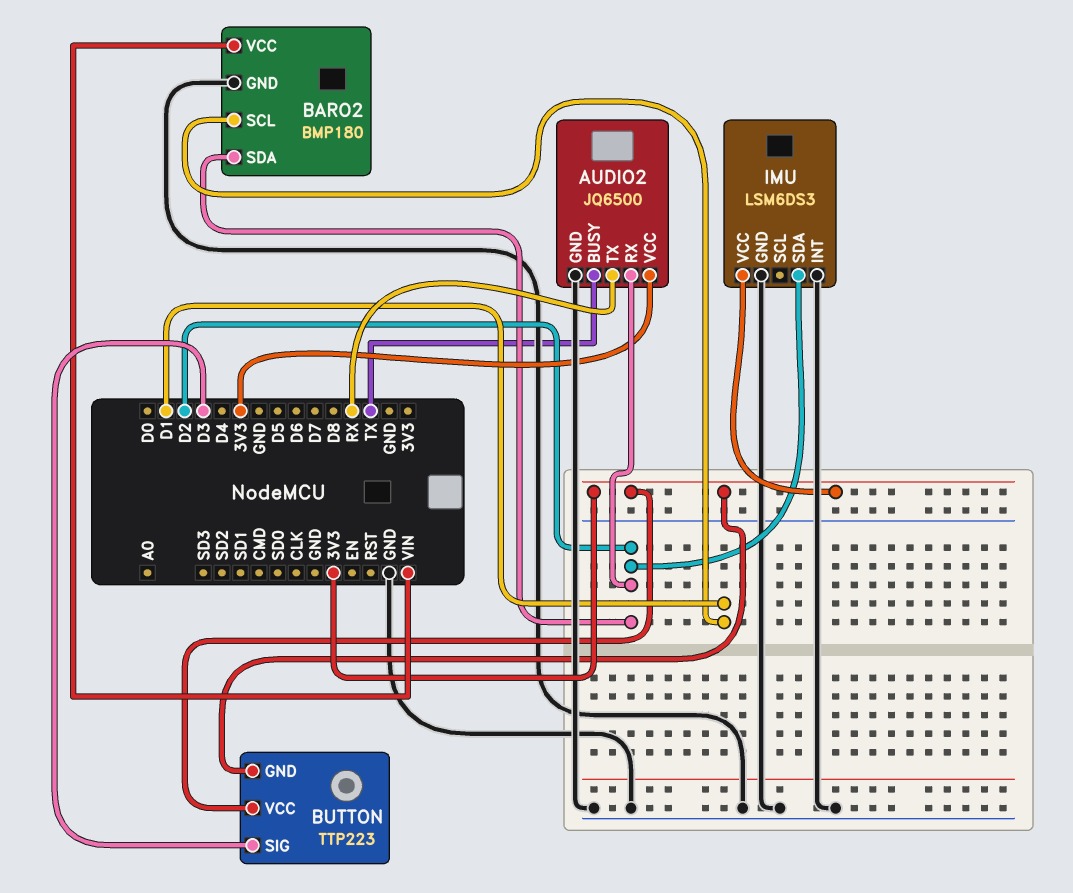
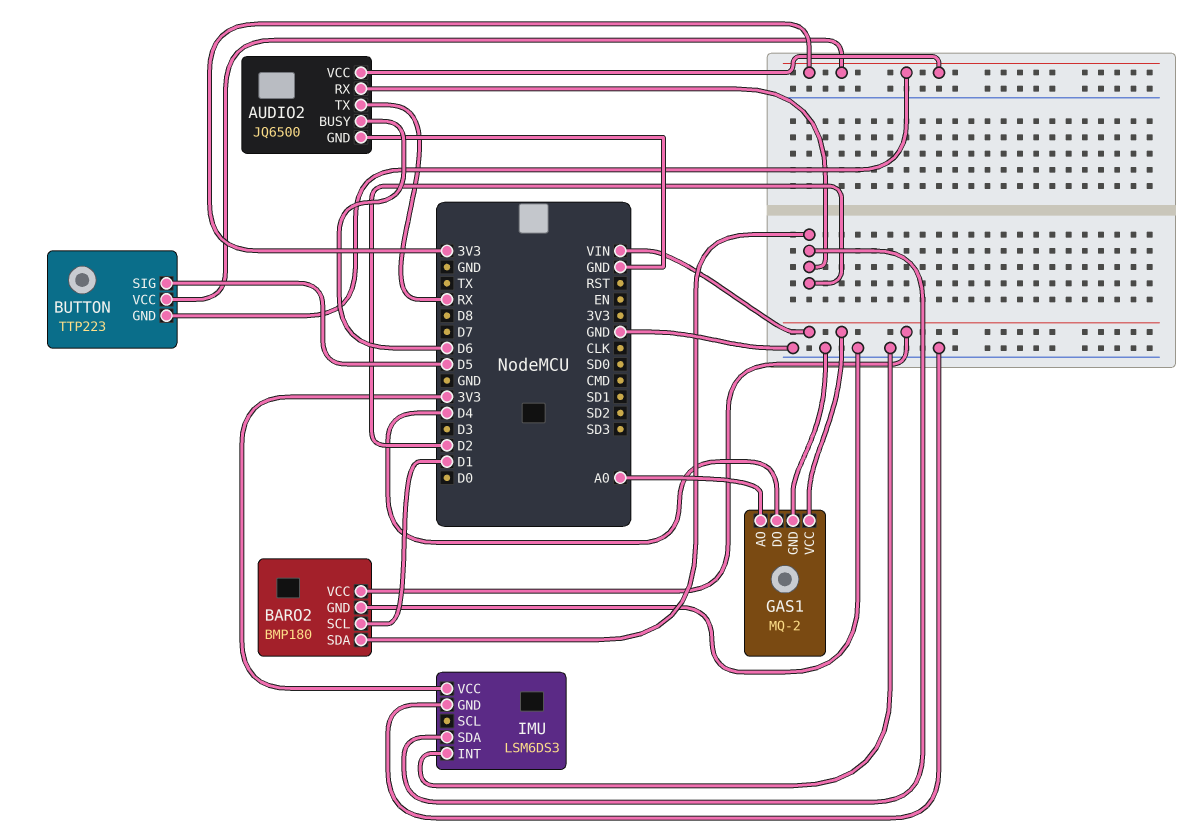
AUDIO2 pin BUSY: TX -> D6
BUTTON pin SIG: D3 -> D5
GAS1: none -> MQ-2
GAS1 pin AO: none -> A0
GAS1 pin DO: none -> D4
GAS1 pin GND: none -> GND
GAS1 pin VCC: none -> VIN

